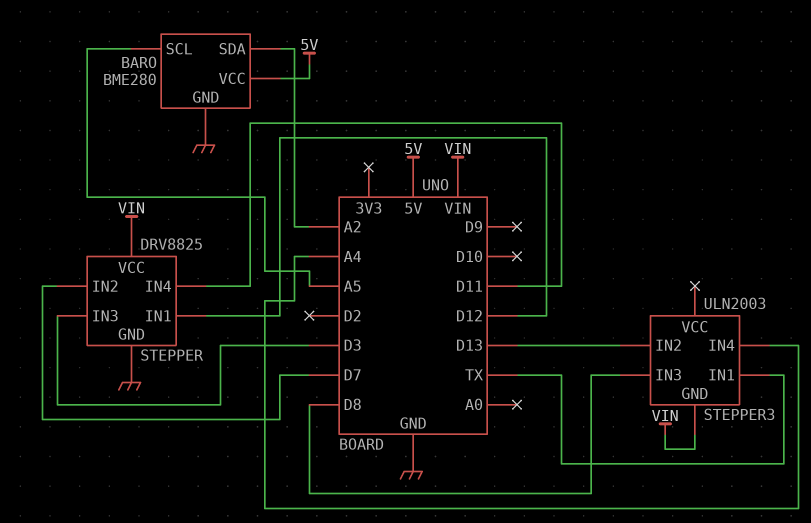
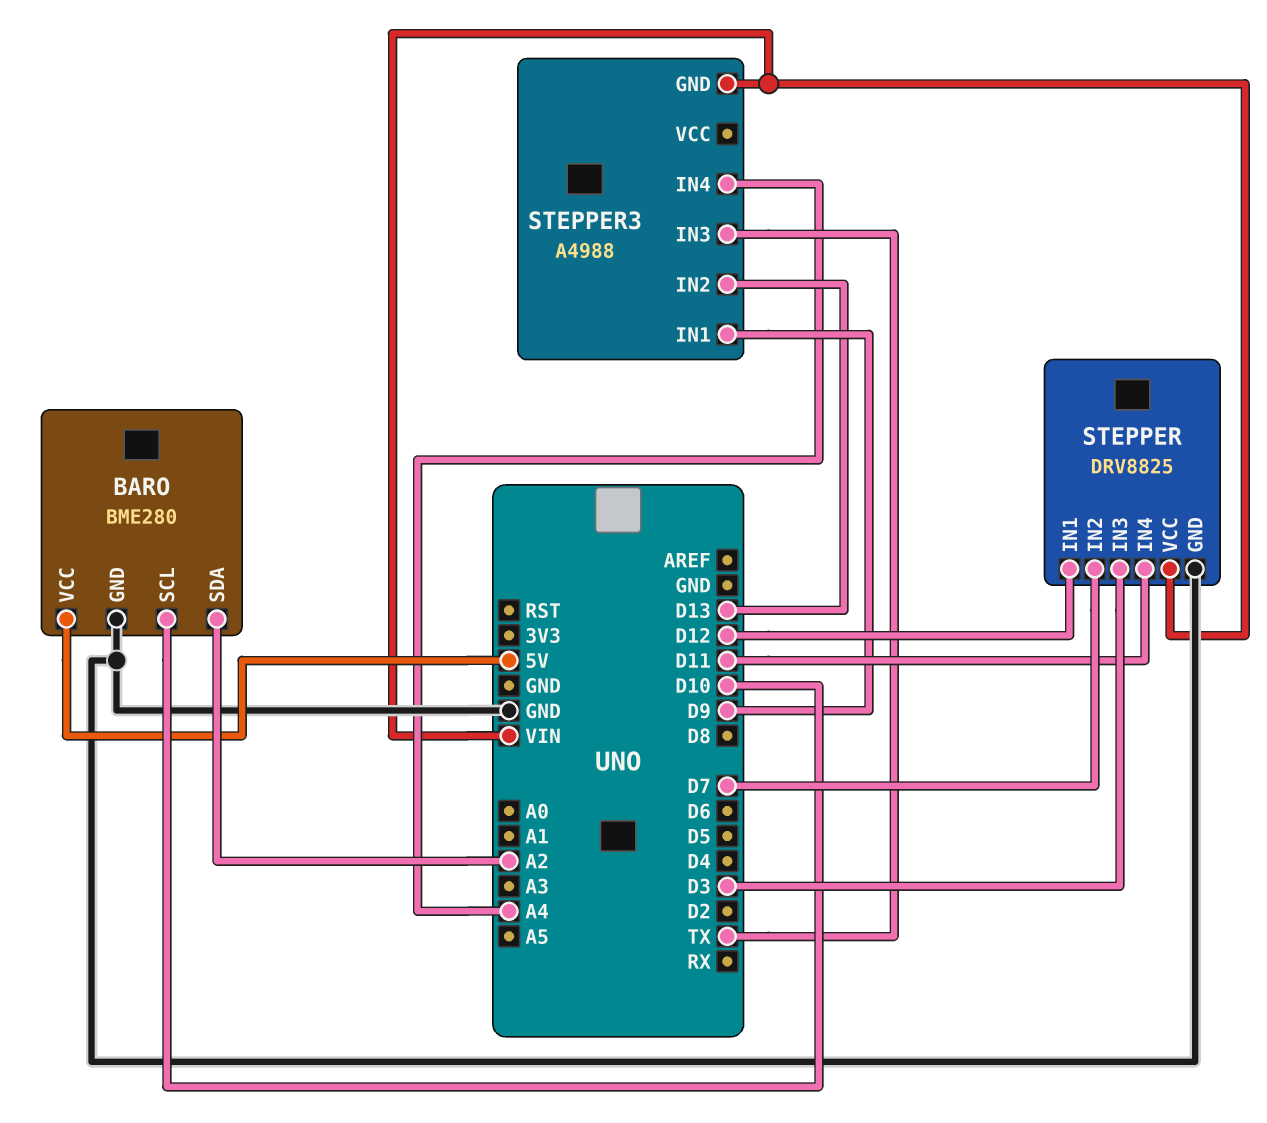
BARO pin SCL: A5 -> D10
STEPPER3: ULN2003 -> A4988
STEPPER3 pin IN1: TX -> D9
STEPPER3 pin IN3: D8 -> TX

